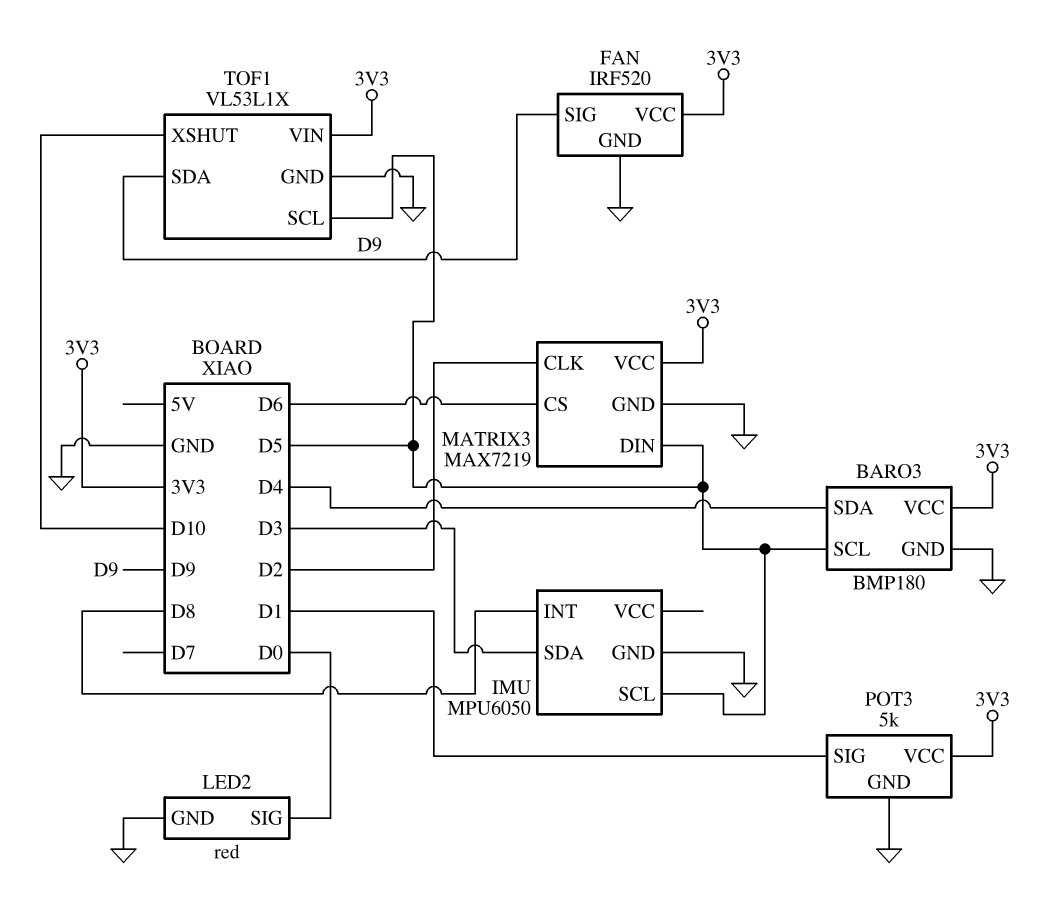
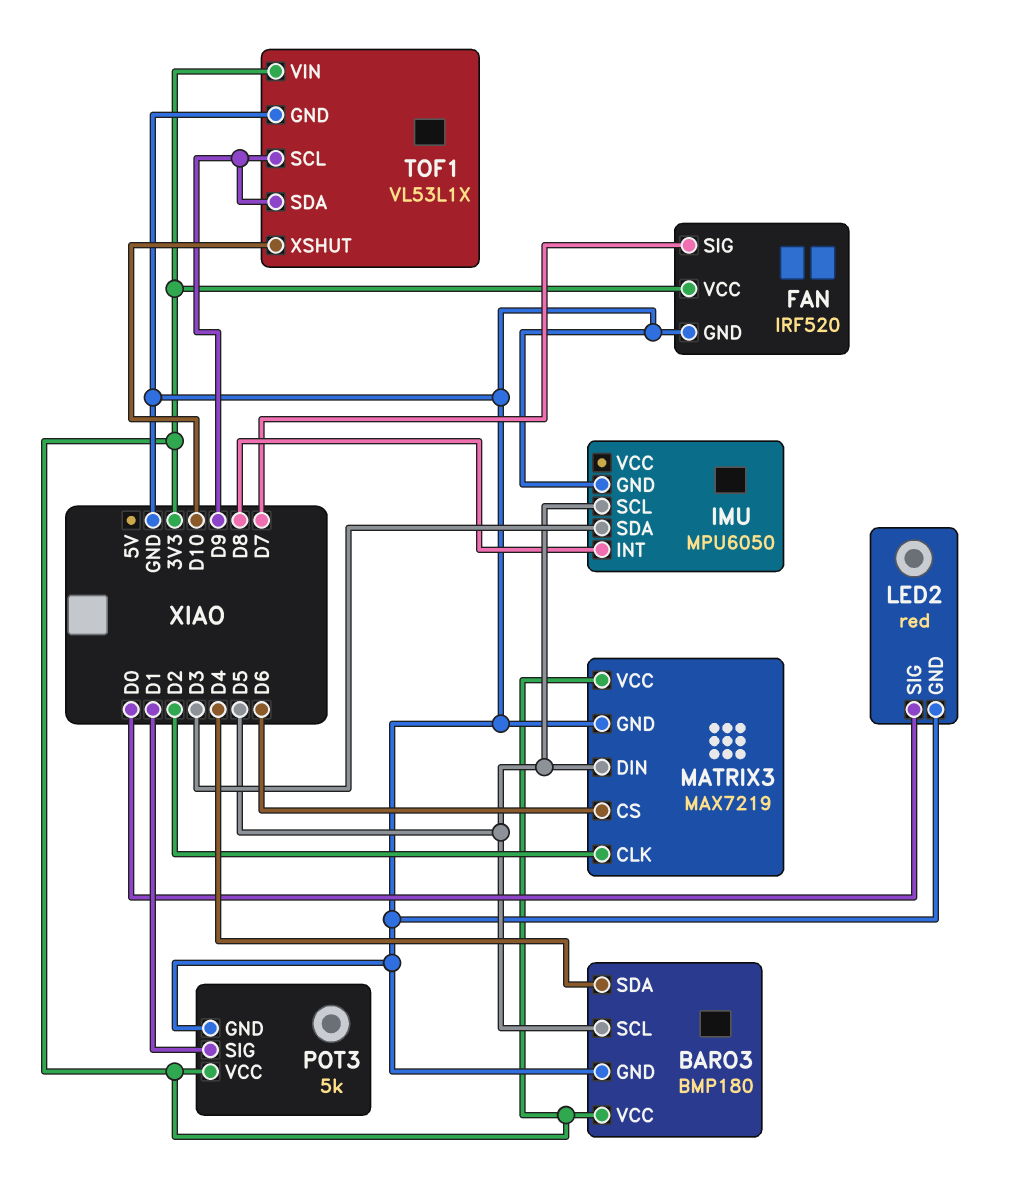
FAN pin SIG: D9 -> D7
TOF1 pin SCL: D5 -> D9

